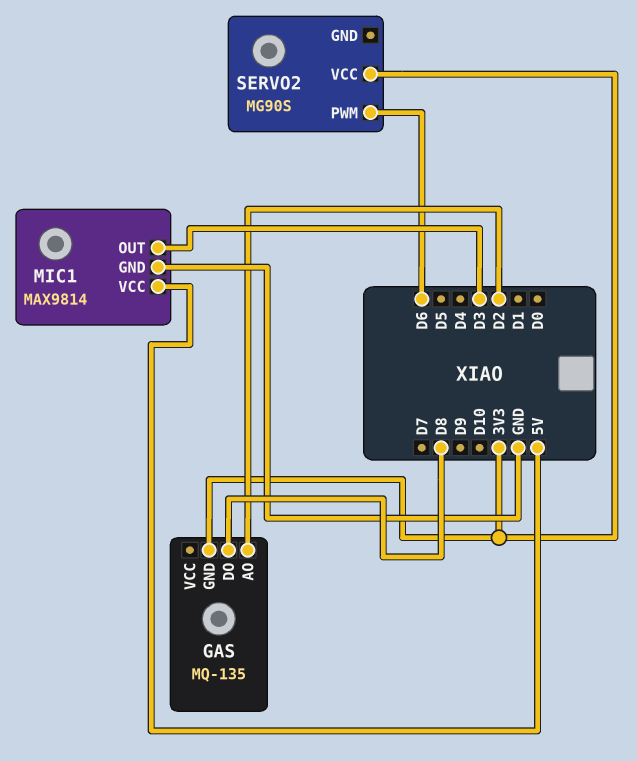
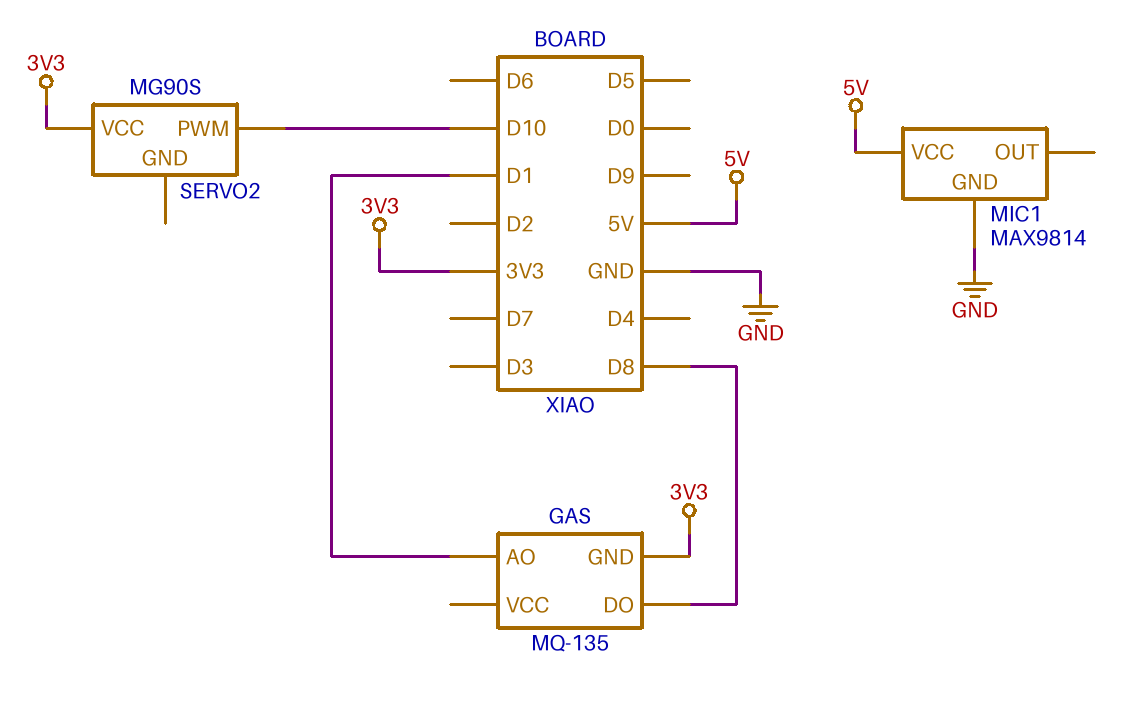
GAS pin AO: D2 -> D1
MIC1 pin OUT: D3 -> none
SERVO2 pin PWM: D6 -> D10

